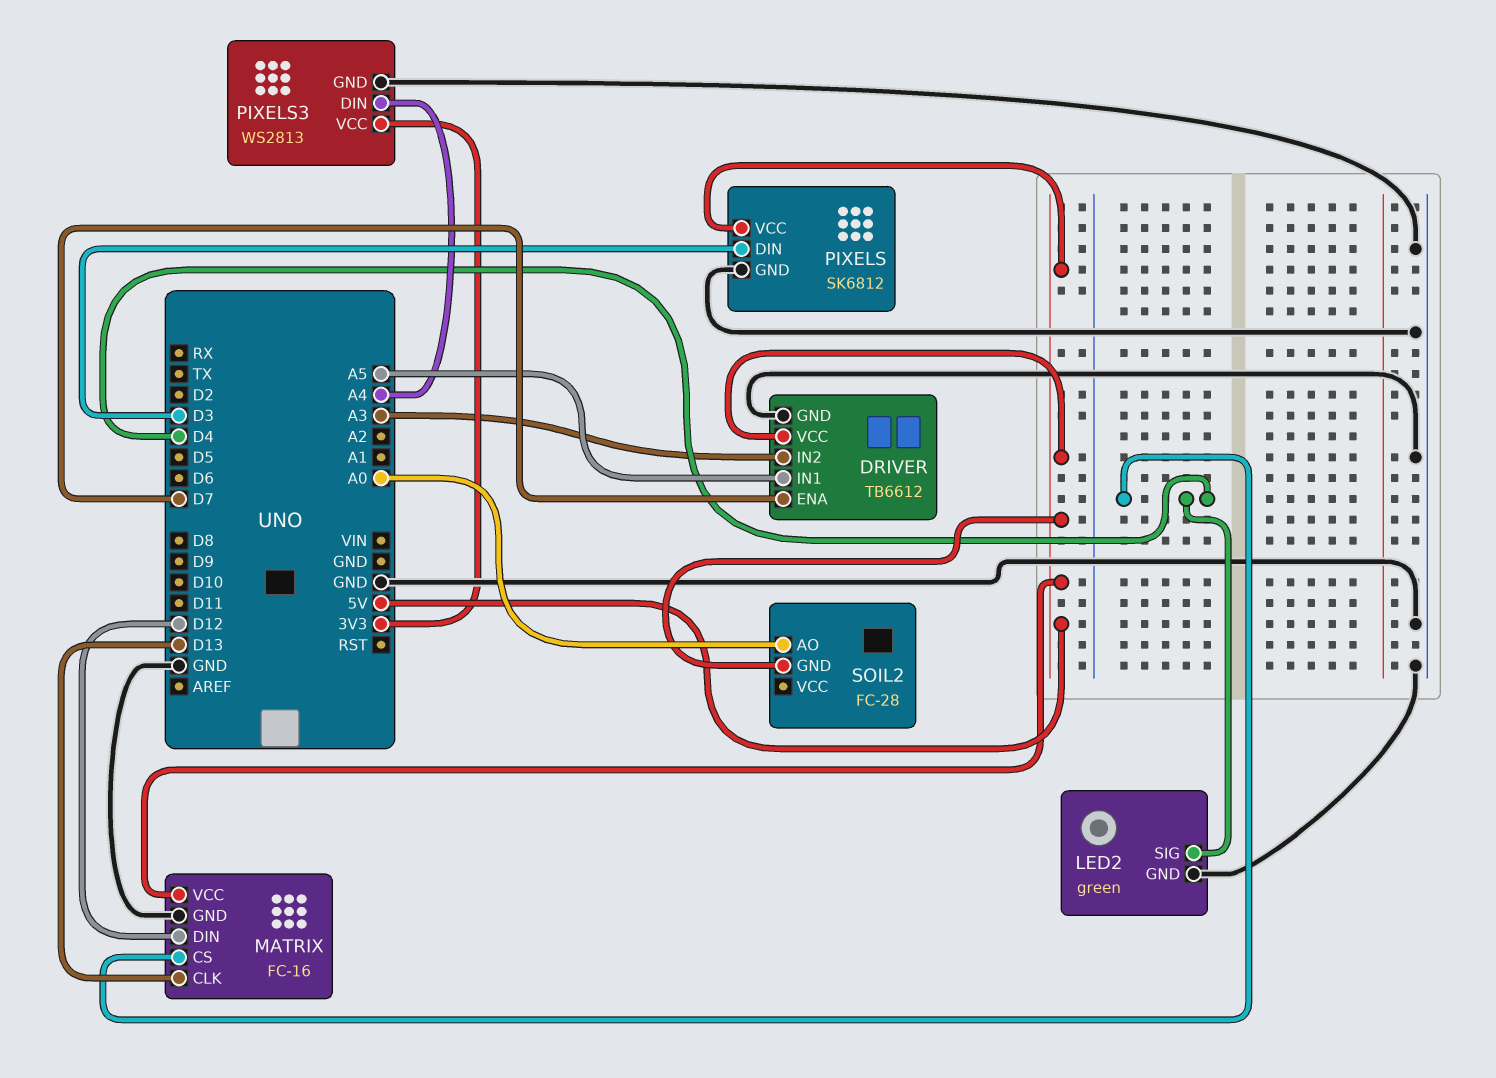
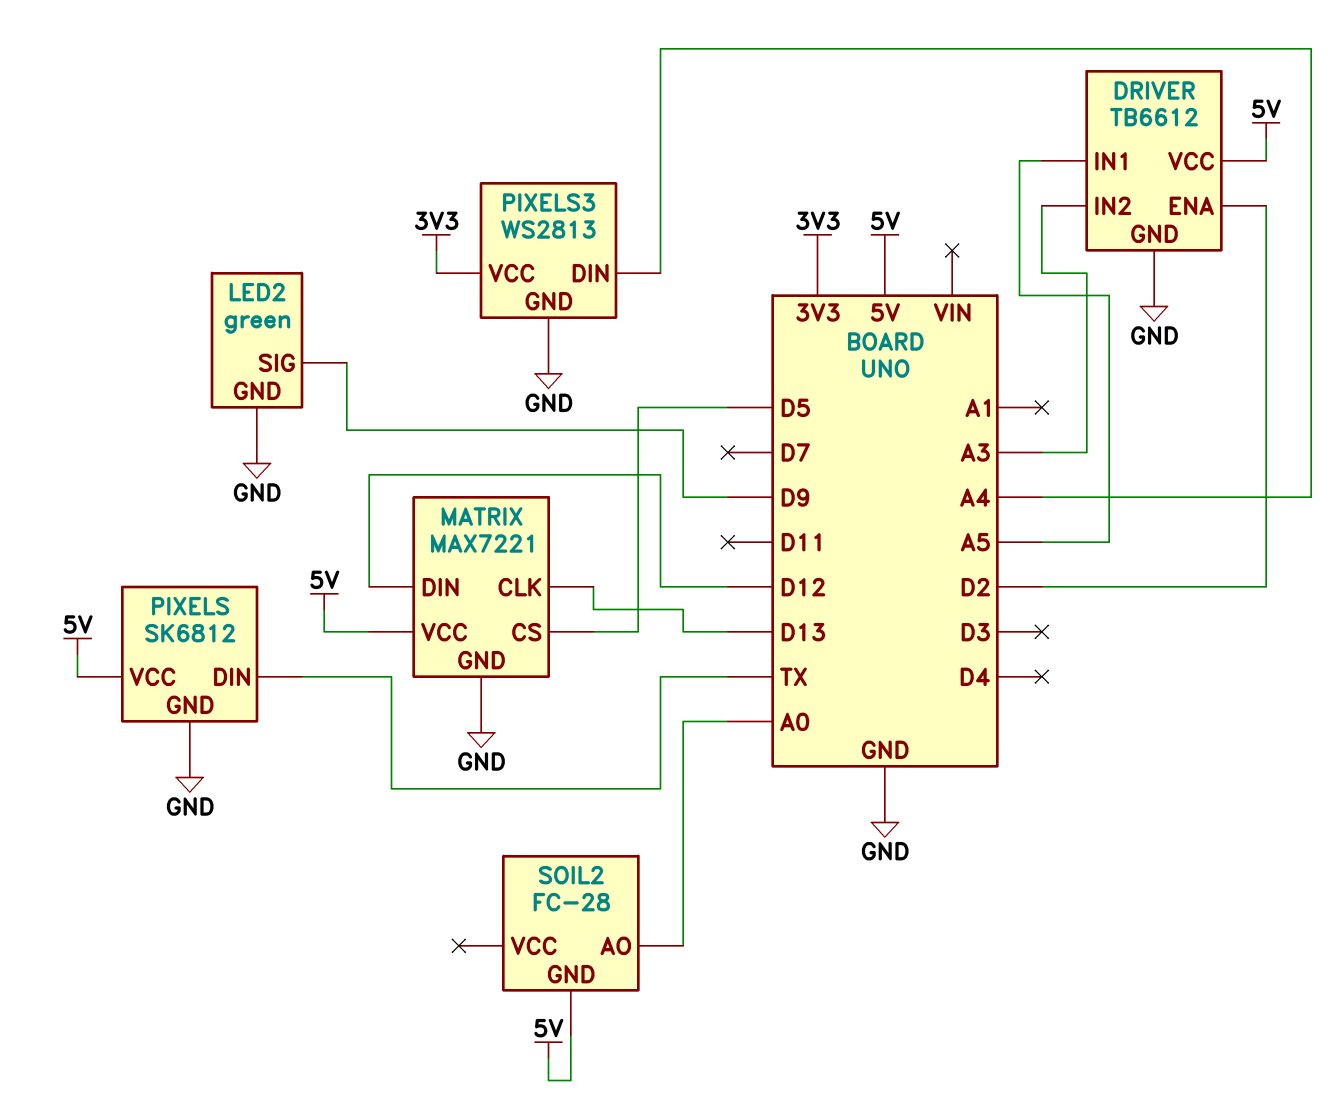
DRIVER pin ENA: D7 -> D2
LED2 pin SIG: D4 -> D9
MATRIX: FC-16 -> MAX7221
MATRIX pin CS: D4 -> D5
PIXELS pin DIN: D3 -> TX

